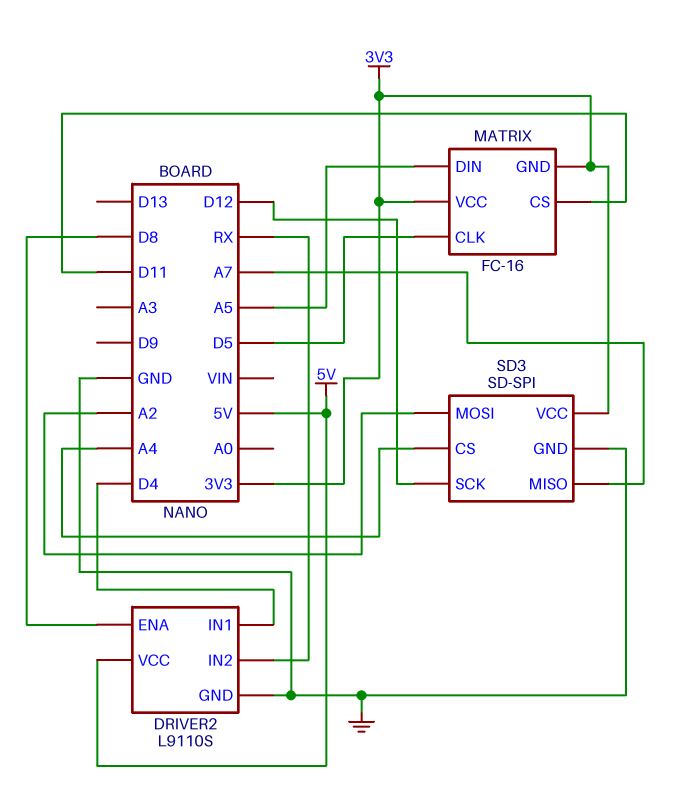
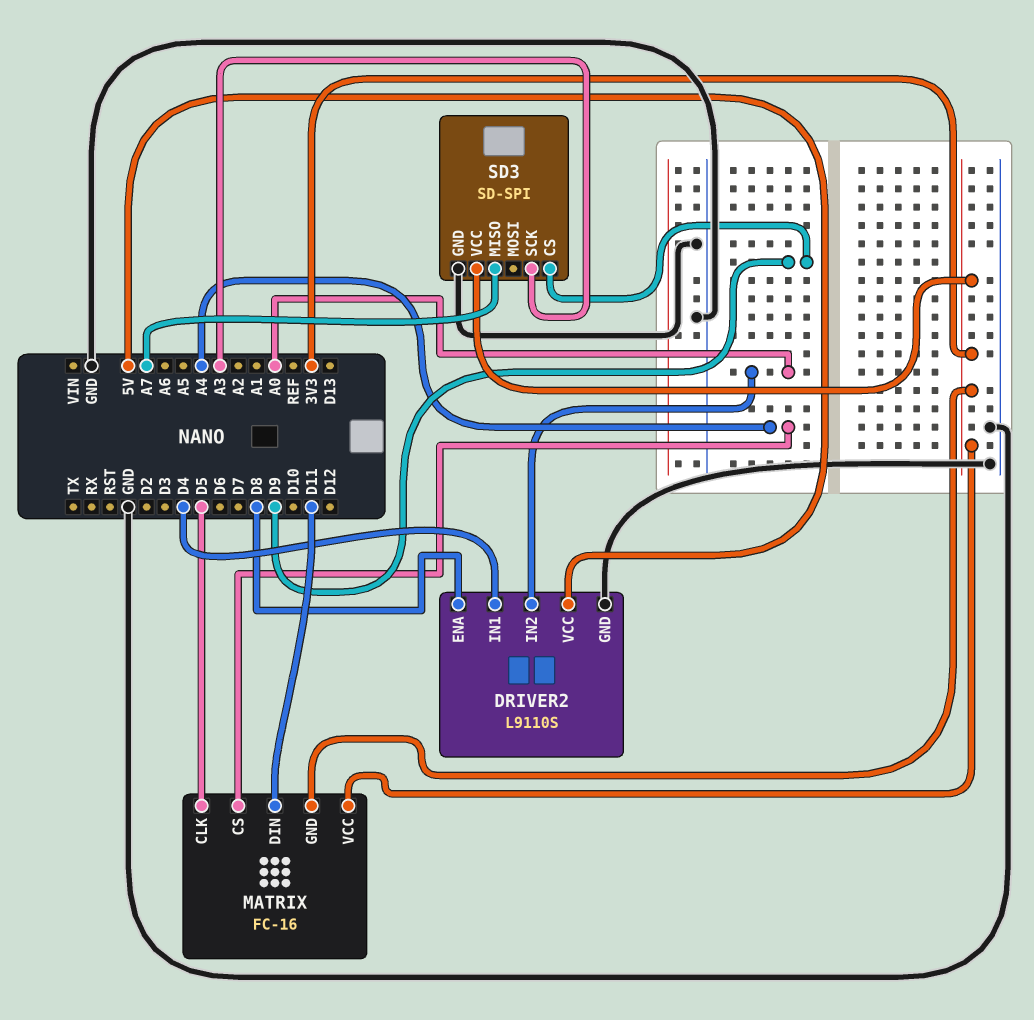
DRIVER2 pin IN2: RX -> A0
MATRIX pin CS: D11 -> A4
MATRIX pin DIN: A5 -> D11
SD3 pin CS: A4 -> D9
SD3 pin MOSI: A2 -> none
SD3 pin SCK: D12 -> A3

